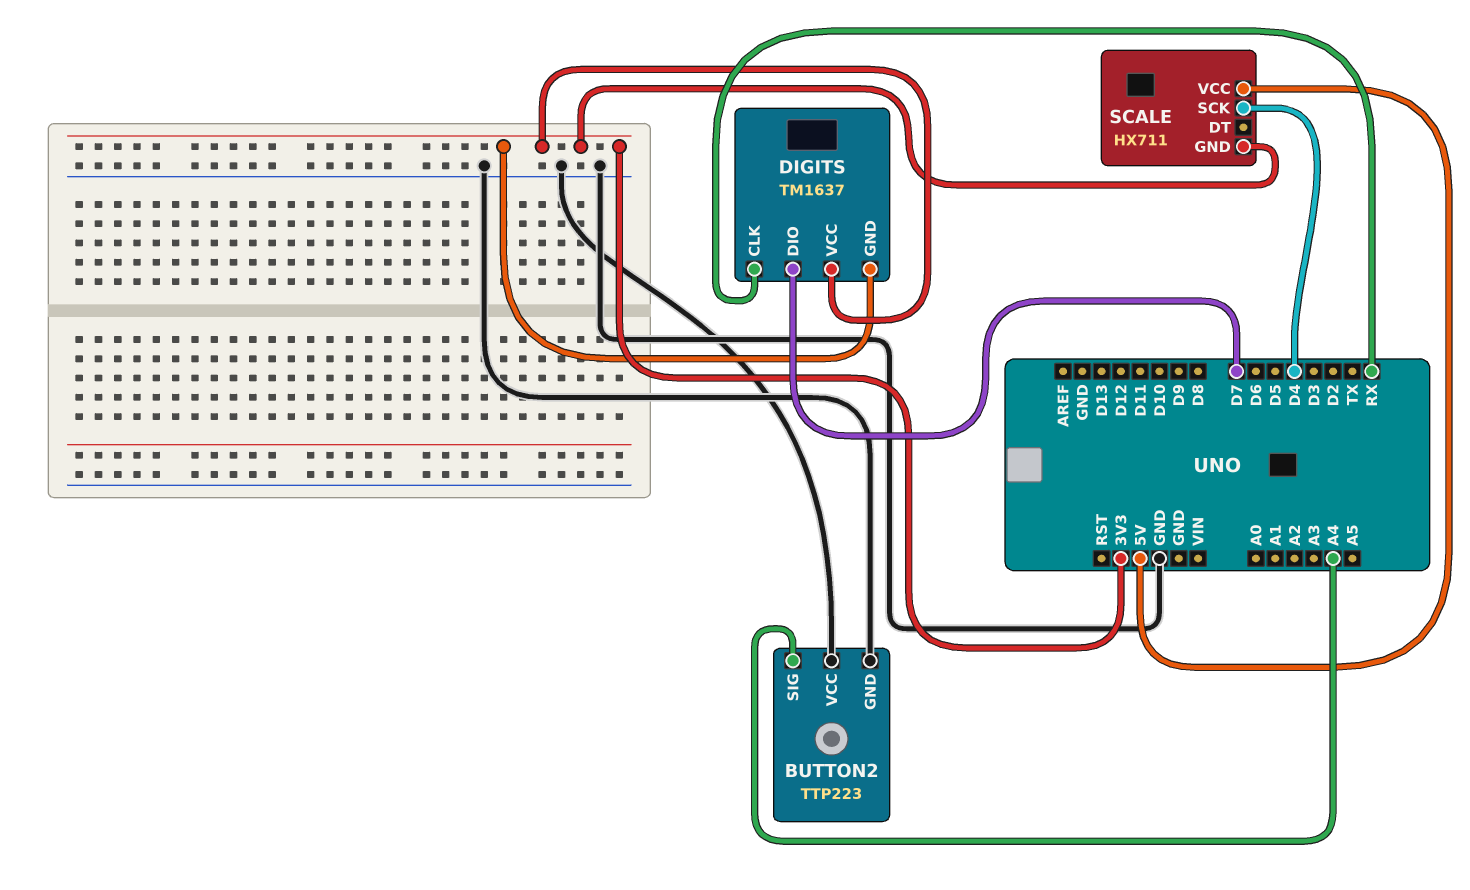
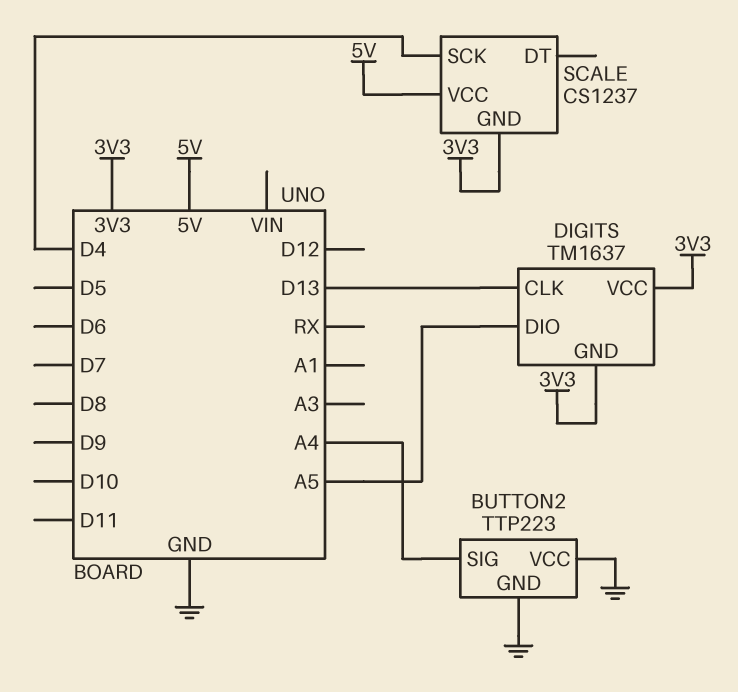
DIGITS pin CLK: RX -> D13
DIGITS pin DIO: D7 -> A5
SCALE: HX711 -> CS1237

